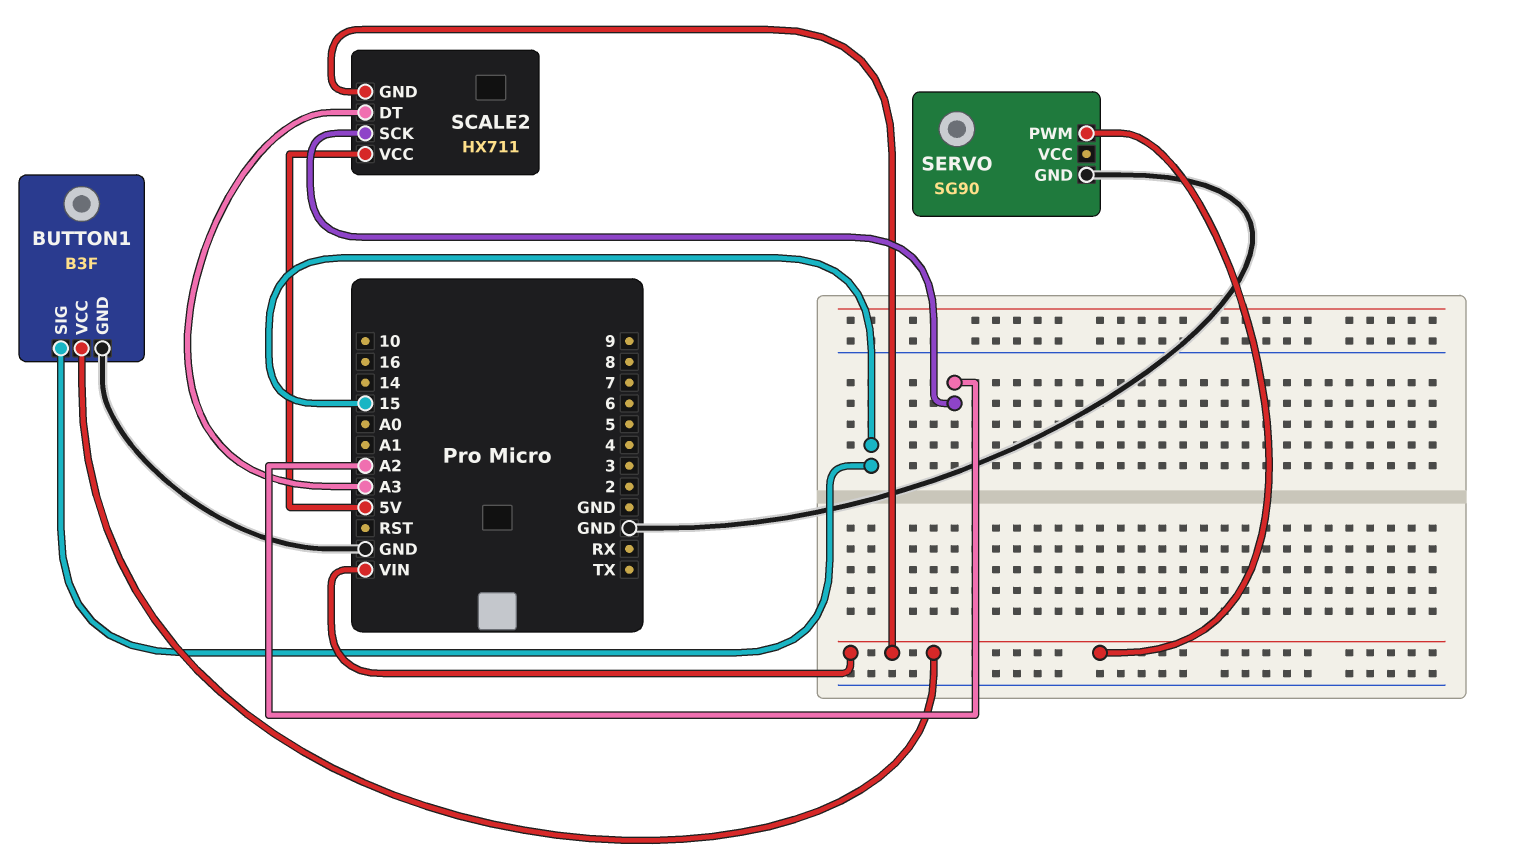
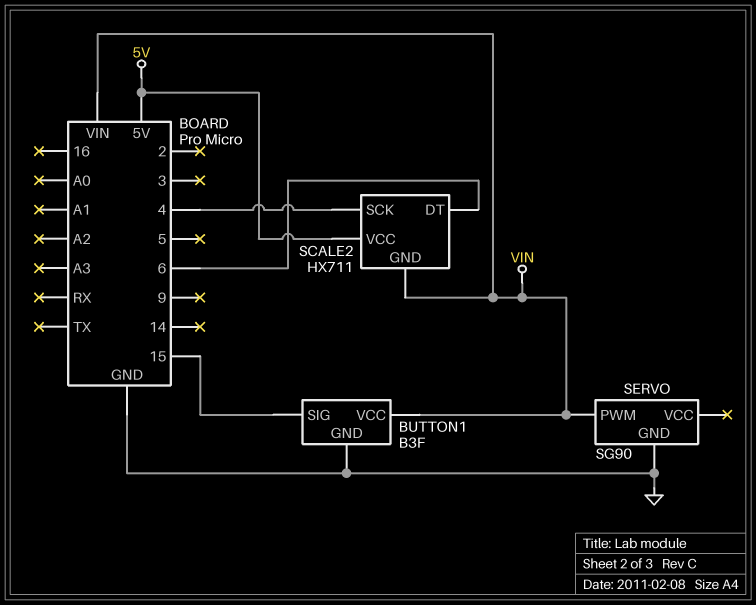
SCALE2 pin DT: A3 -> 6
SCALE2 pin SCK: A2 -> 4

